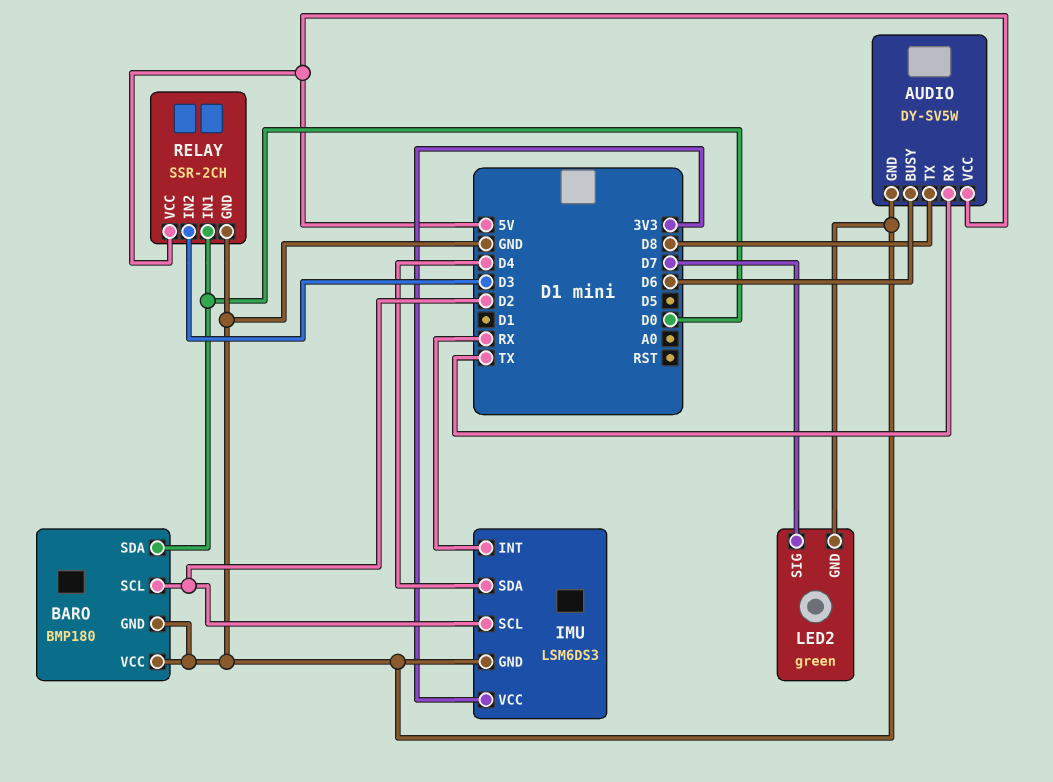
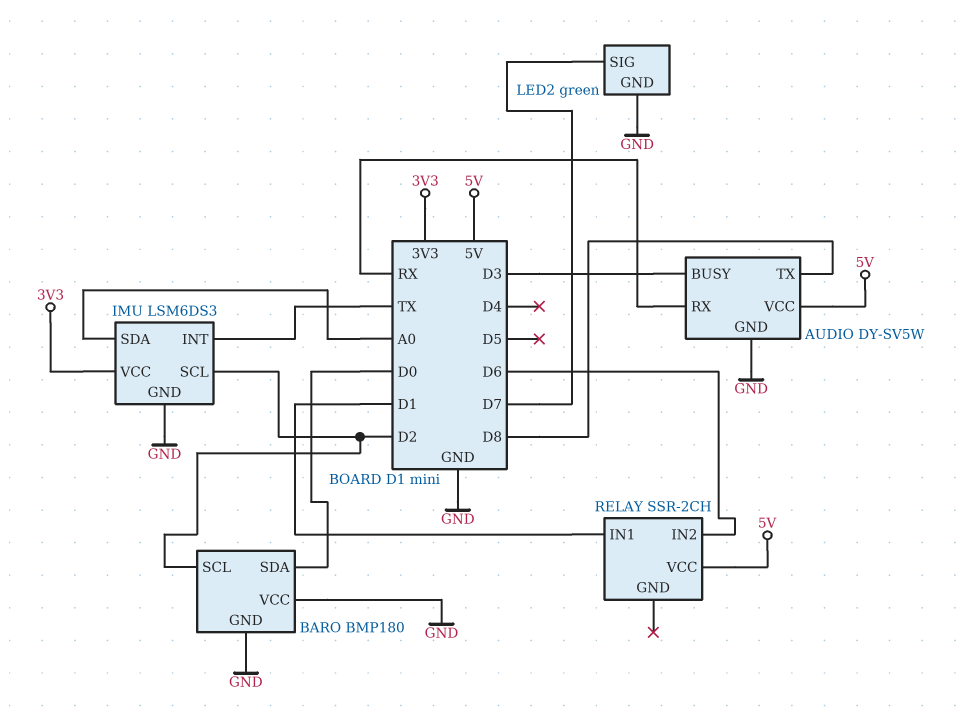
AUDIO pin BUSY: D6 -> D3
AUDIO pin RX: TX -> RX
IMU pin INT: RX -> TX
IMU pin SDA: D4 -> A0
RELAY pin GND: GND -> none
RELAY pin IN1: D0 -> D1
RELAY pin IN2: D3 -> D6

